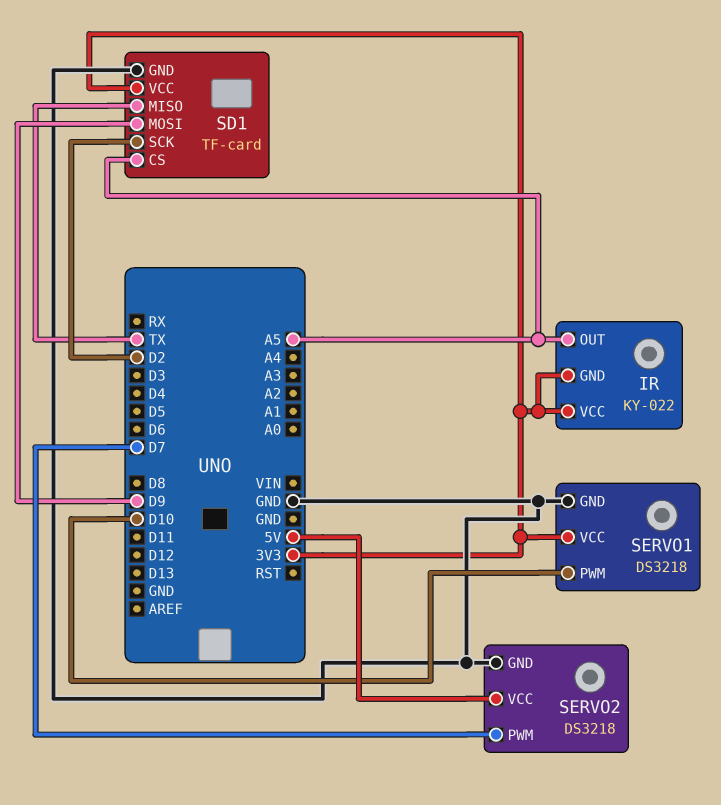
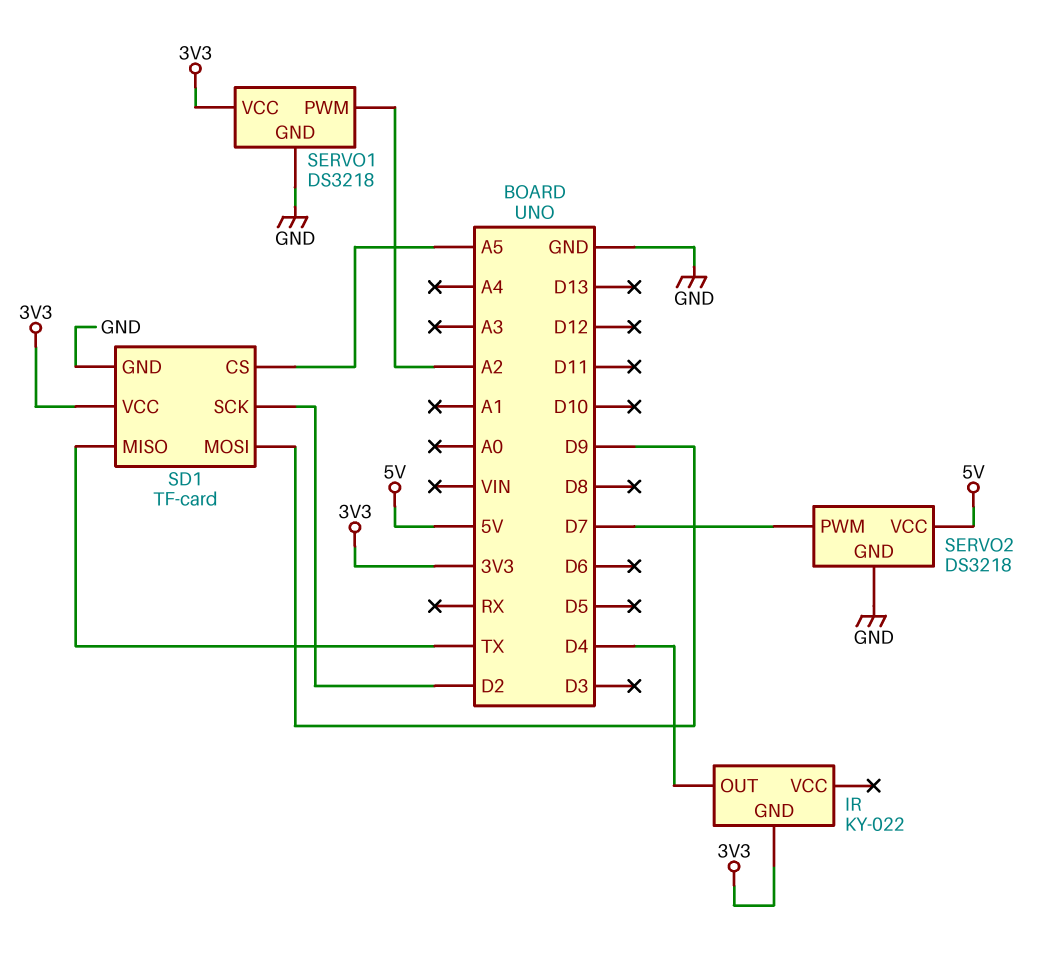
IR pin OUT: A5 -> D4
IR pin VCC: 3V3 -> none
SERVO1 pin PWM: D10 -> A2

